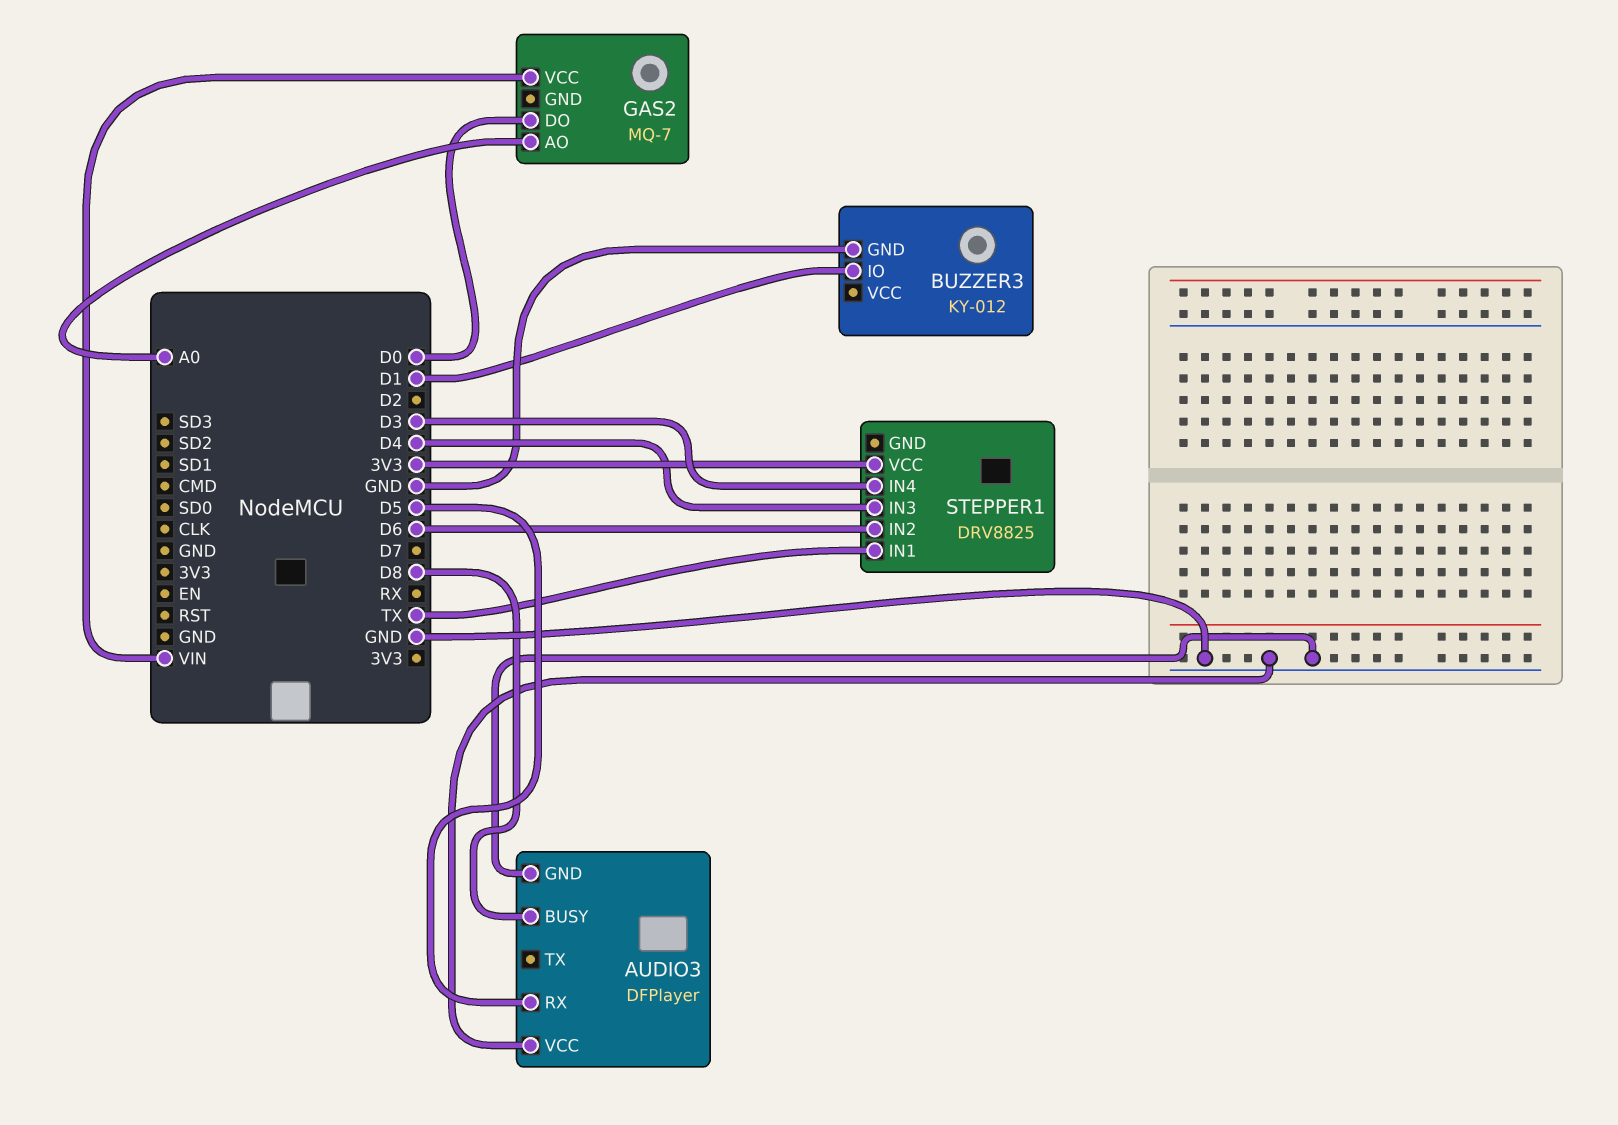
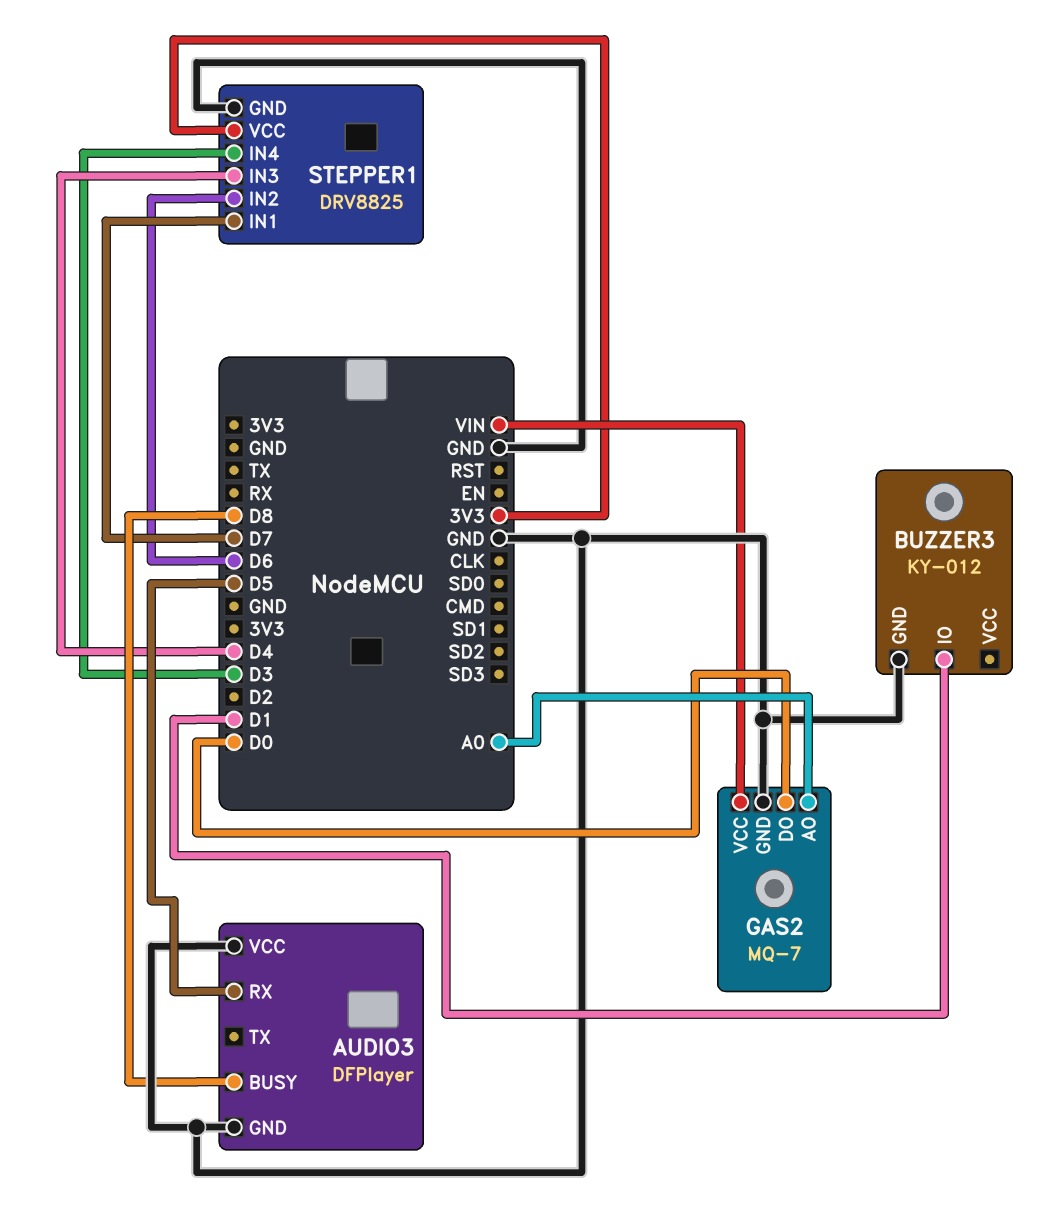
GAS2 pin GND: none -> GND
STEPPER1 pin GND: none -> GND
STEPPER1 pin IN1: TX -> D7

